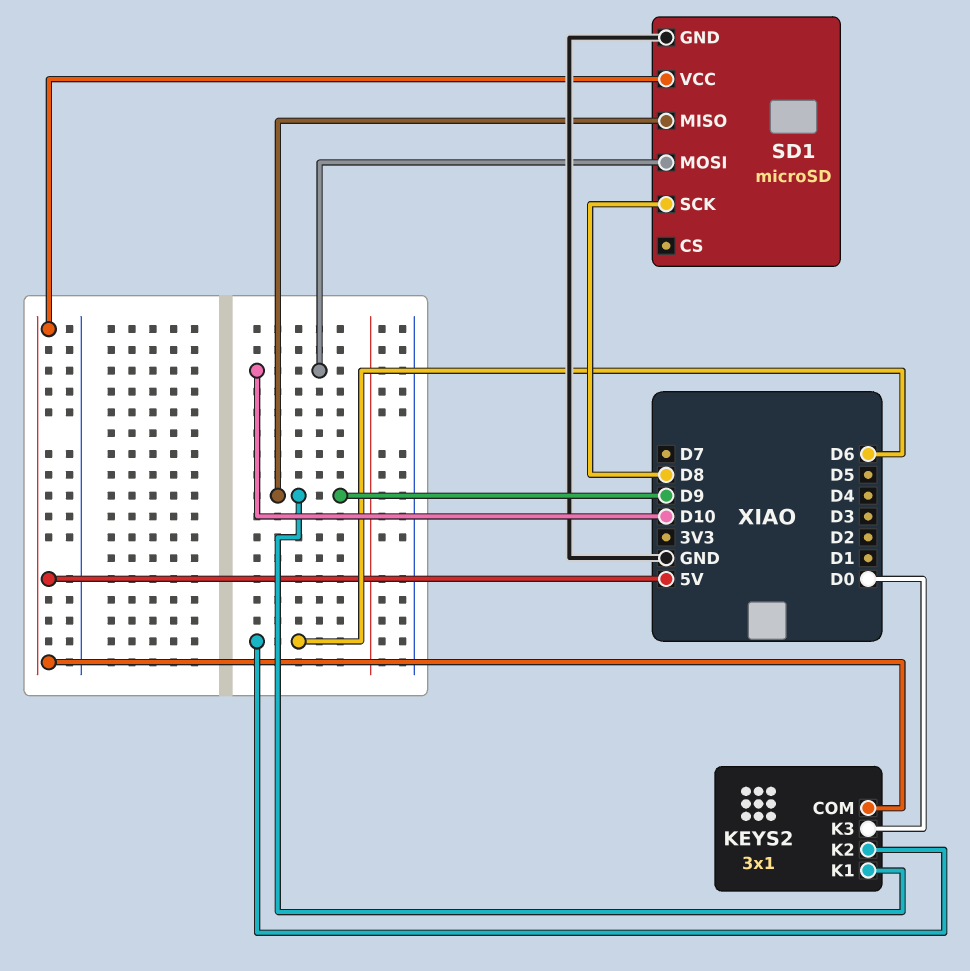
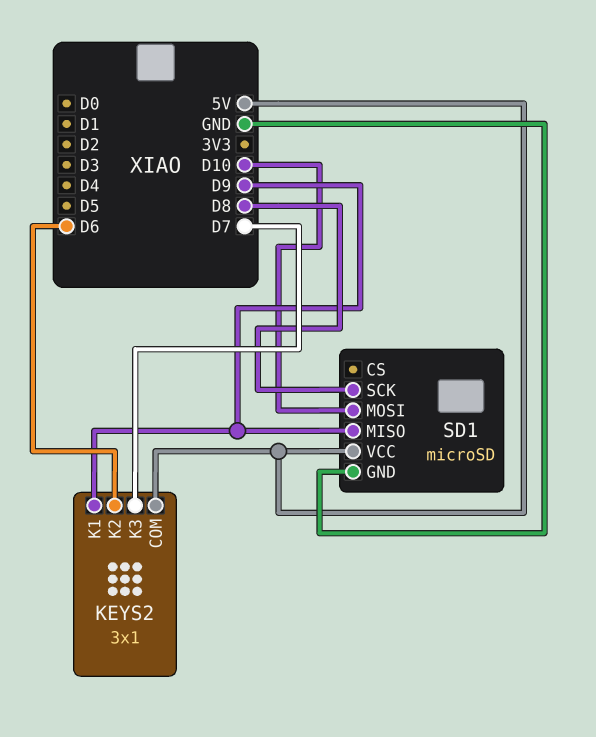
KEYS2 pin K3: D0 -> D7

